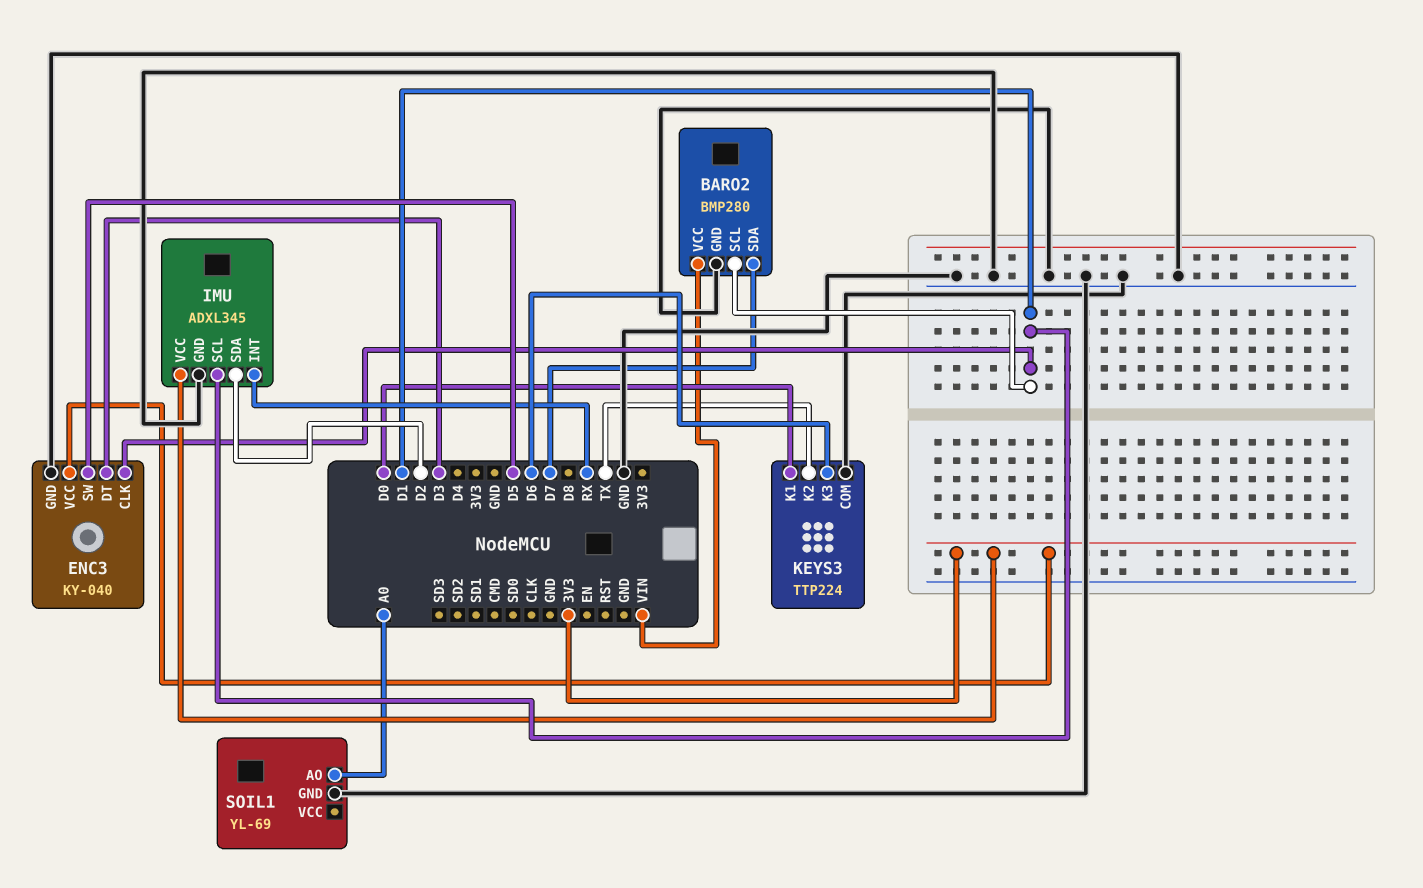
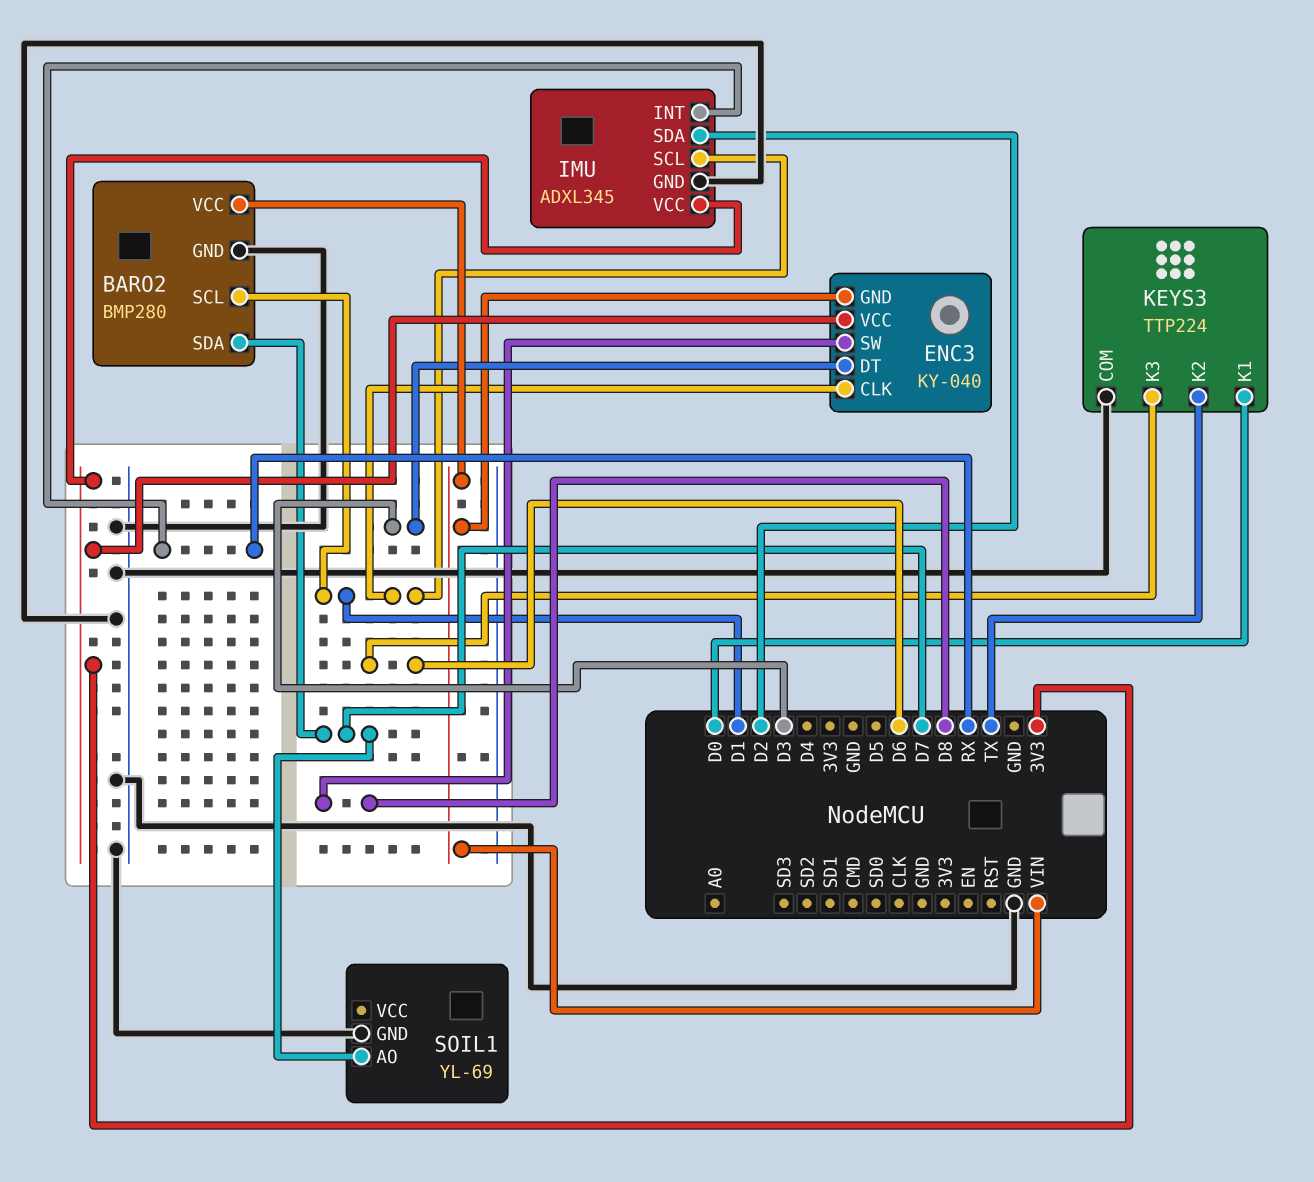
ENC3 pin GND: GND -> VIN
ENC3 pin SW: D5 -> D8
SOIL1 pin AO: A0 -> D7

